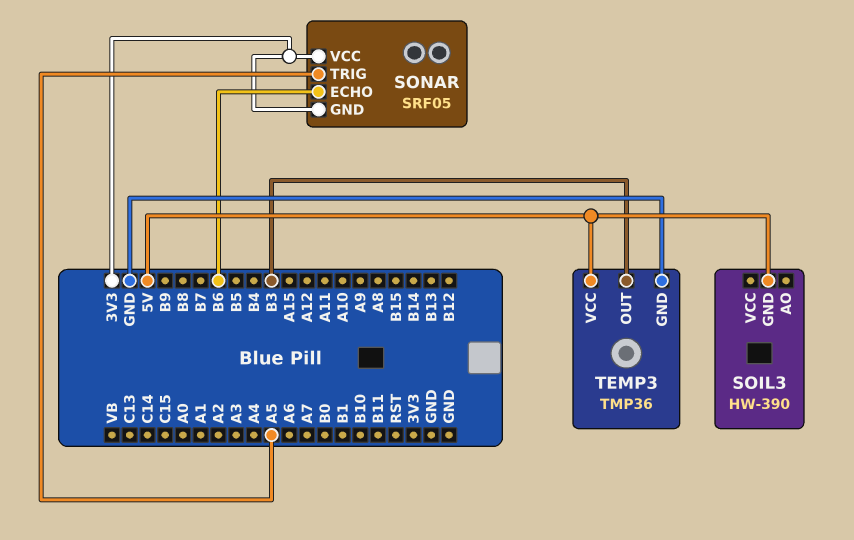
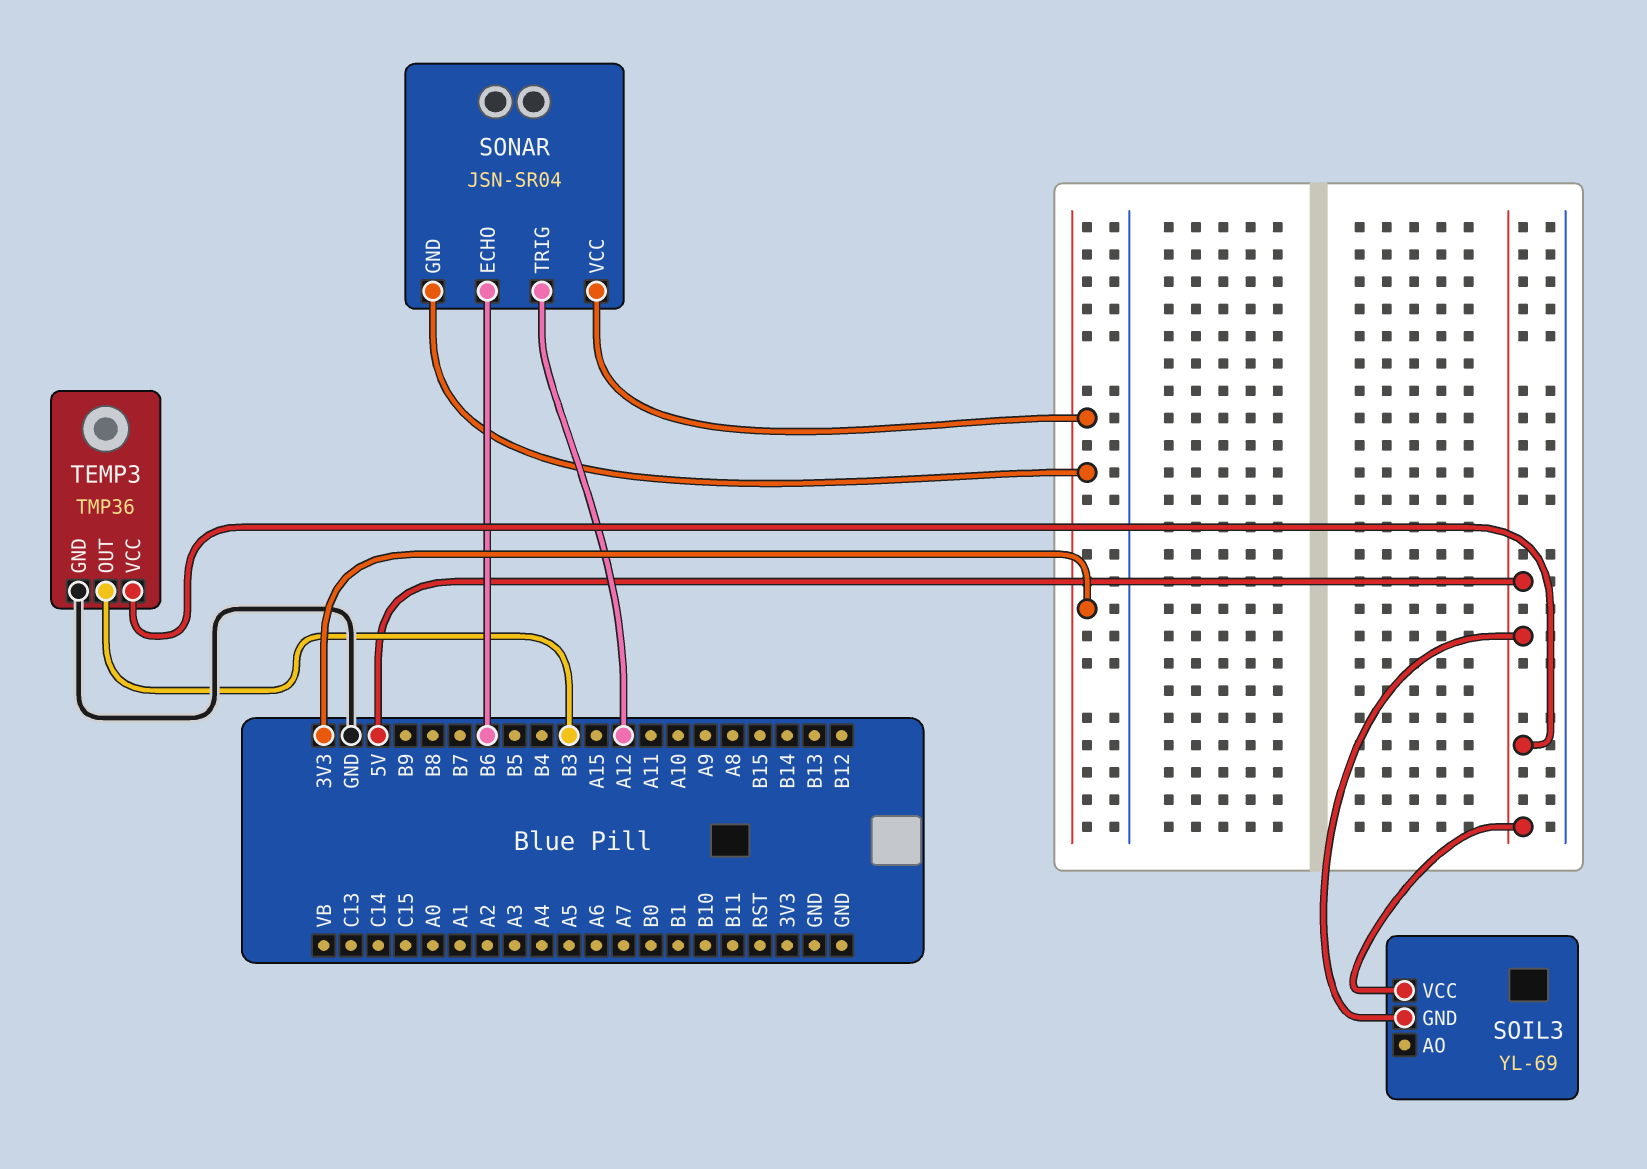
SOIL3: HW-390 -> YL-69
SOIL3 pin VCC: none -> 5V
SONAR: SRF05 -> JSN-SR04
SONAR pin TRIG: A5 -> A12

